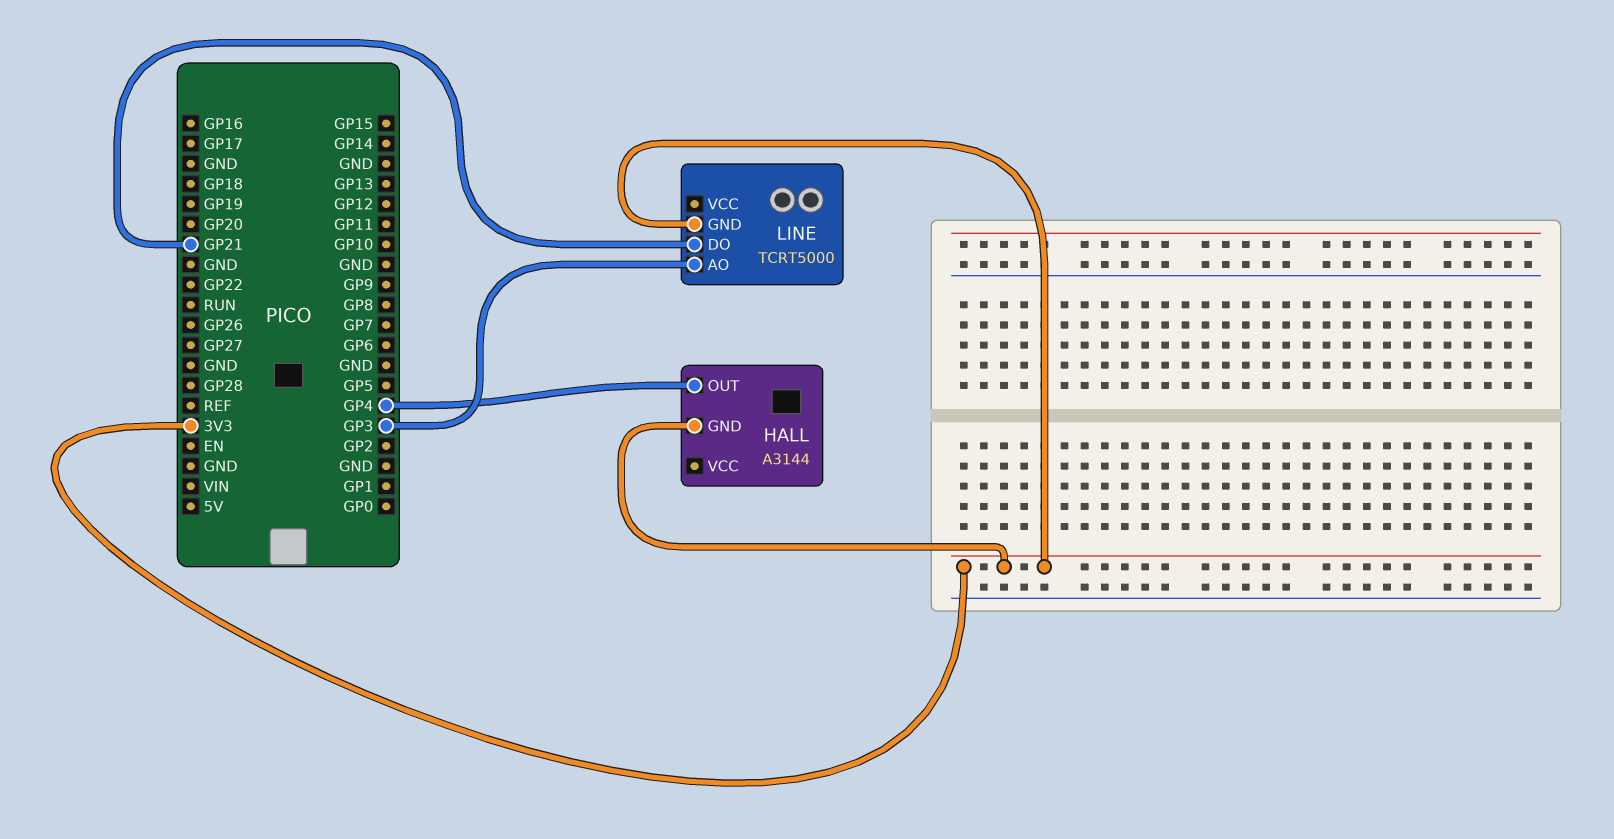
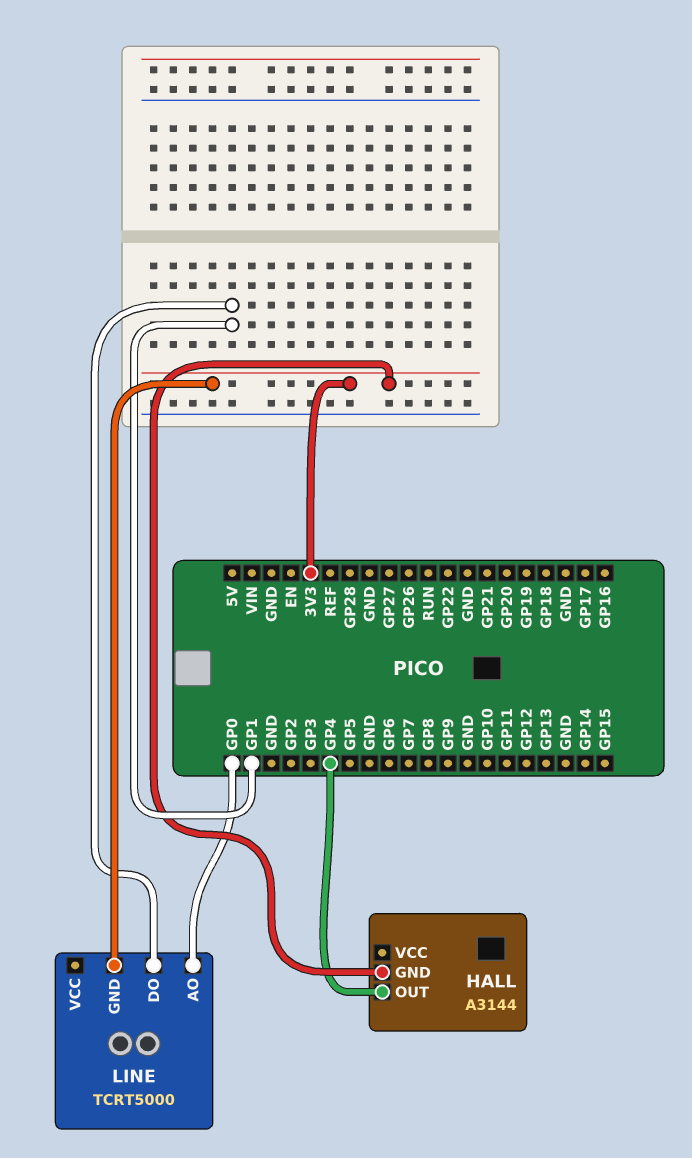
LINE pin AO: GP3 -> GP0
LINE pin DO: GP21 -> GP1

